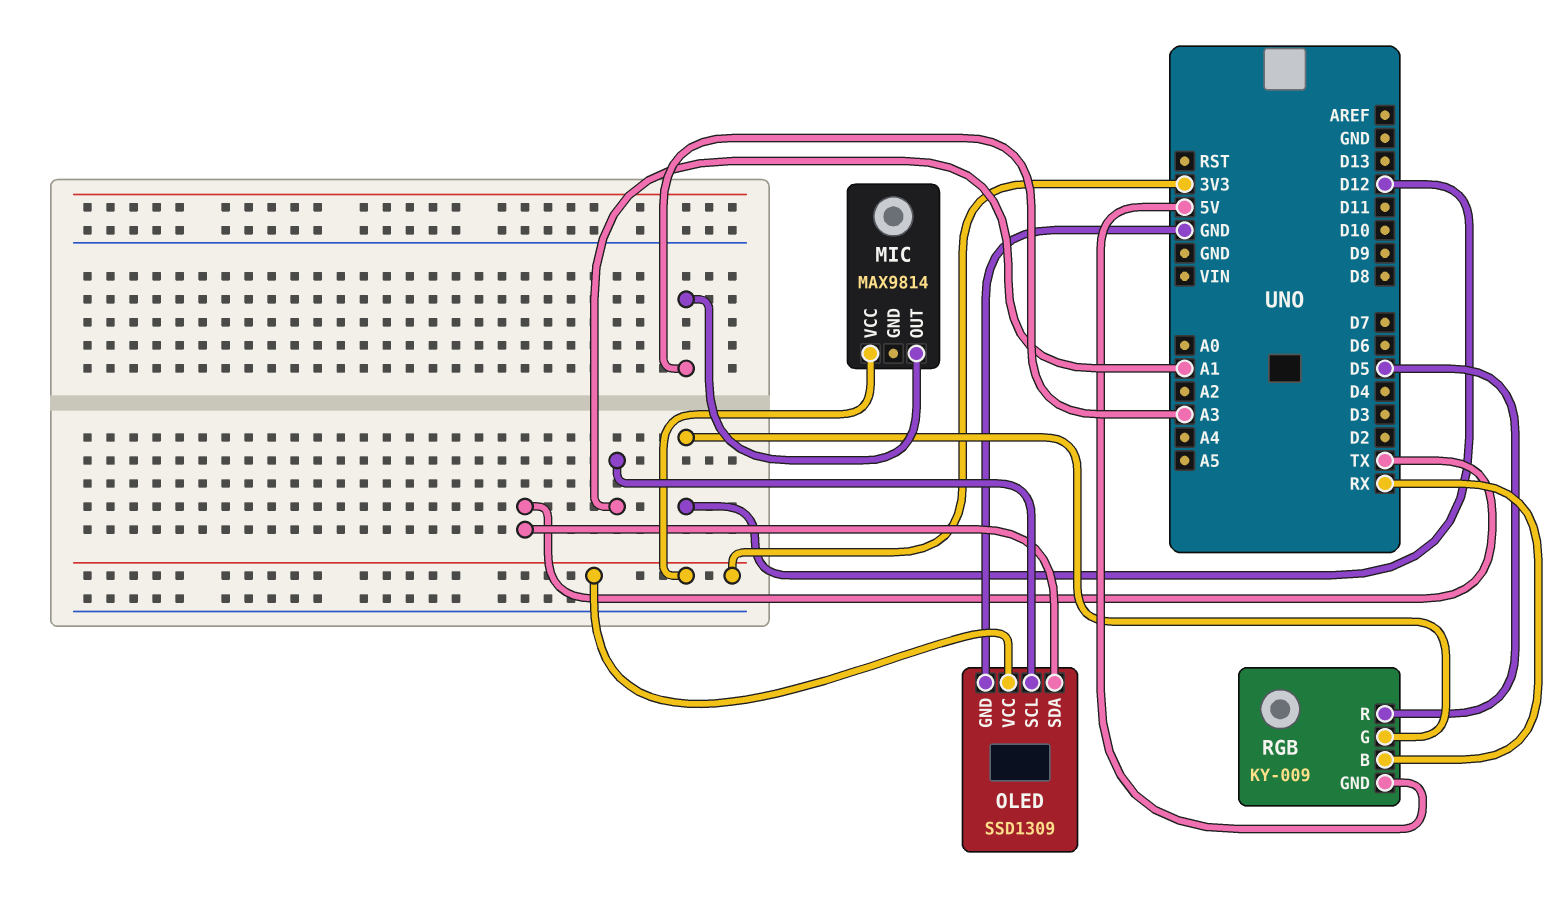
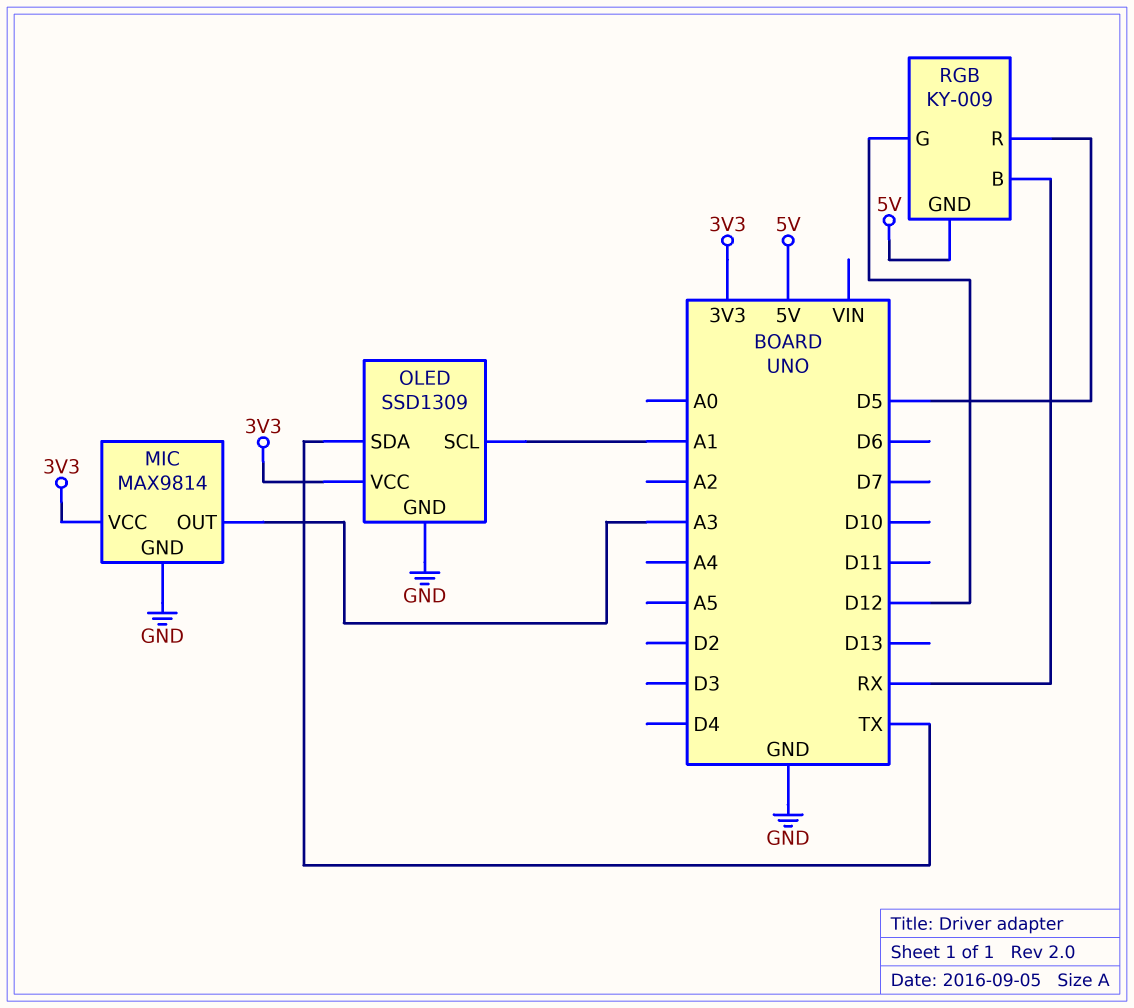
MIC pin GND: none -> GND

